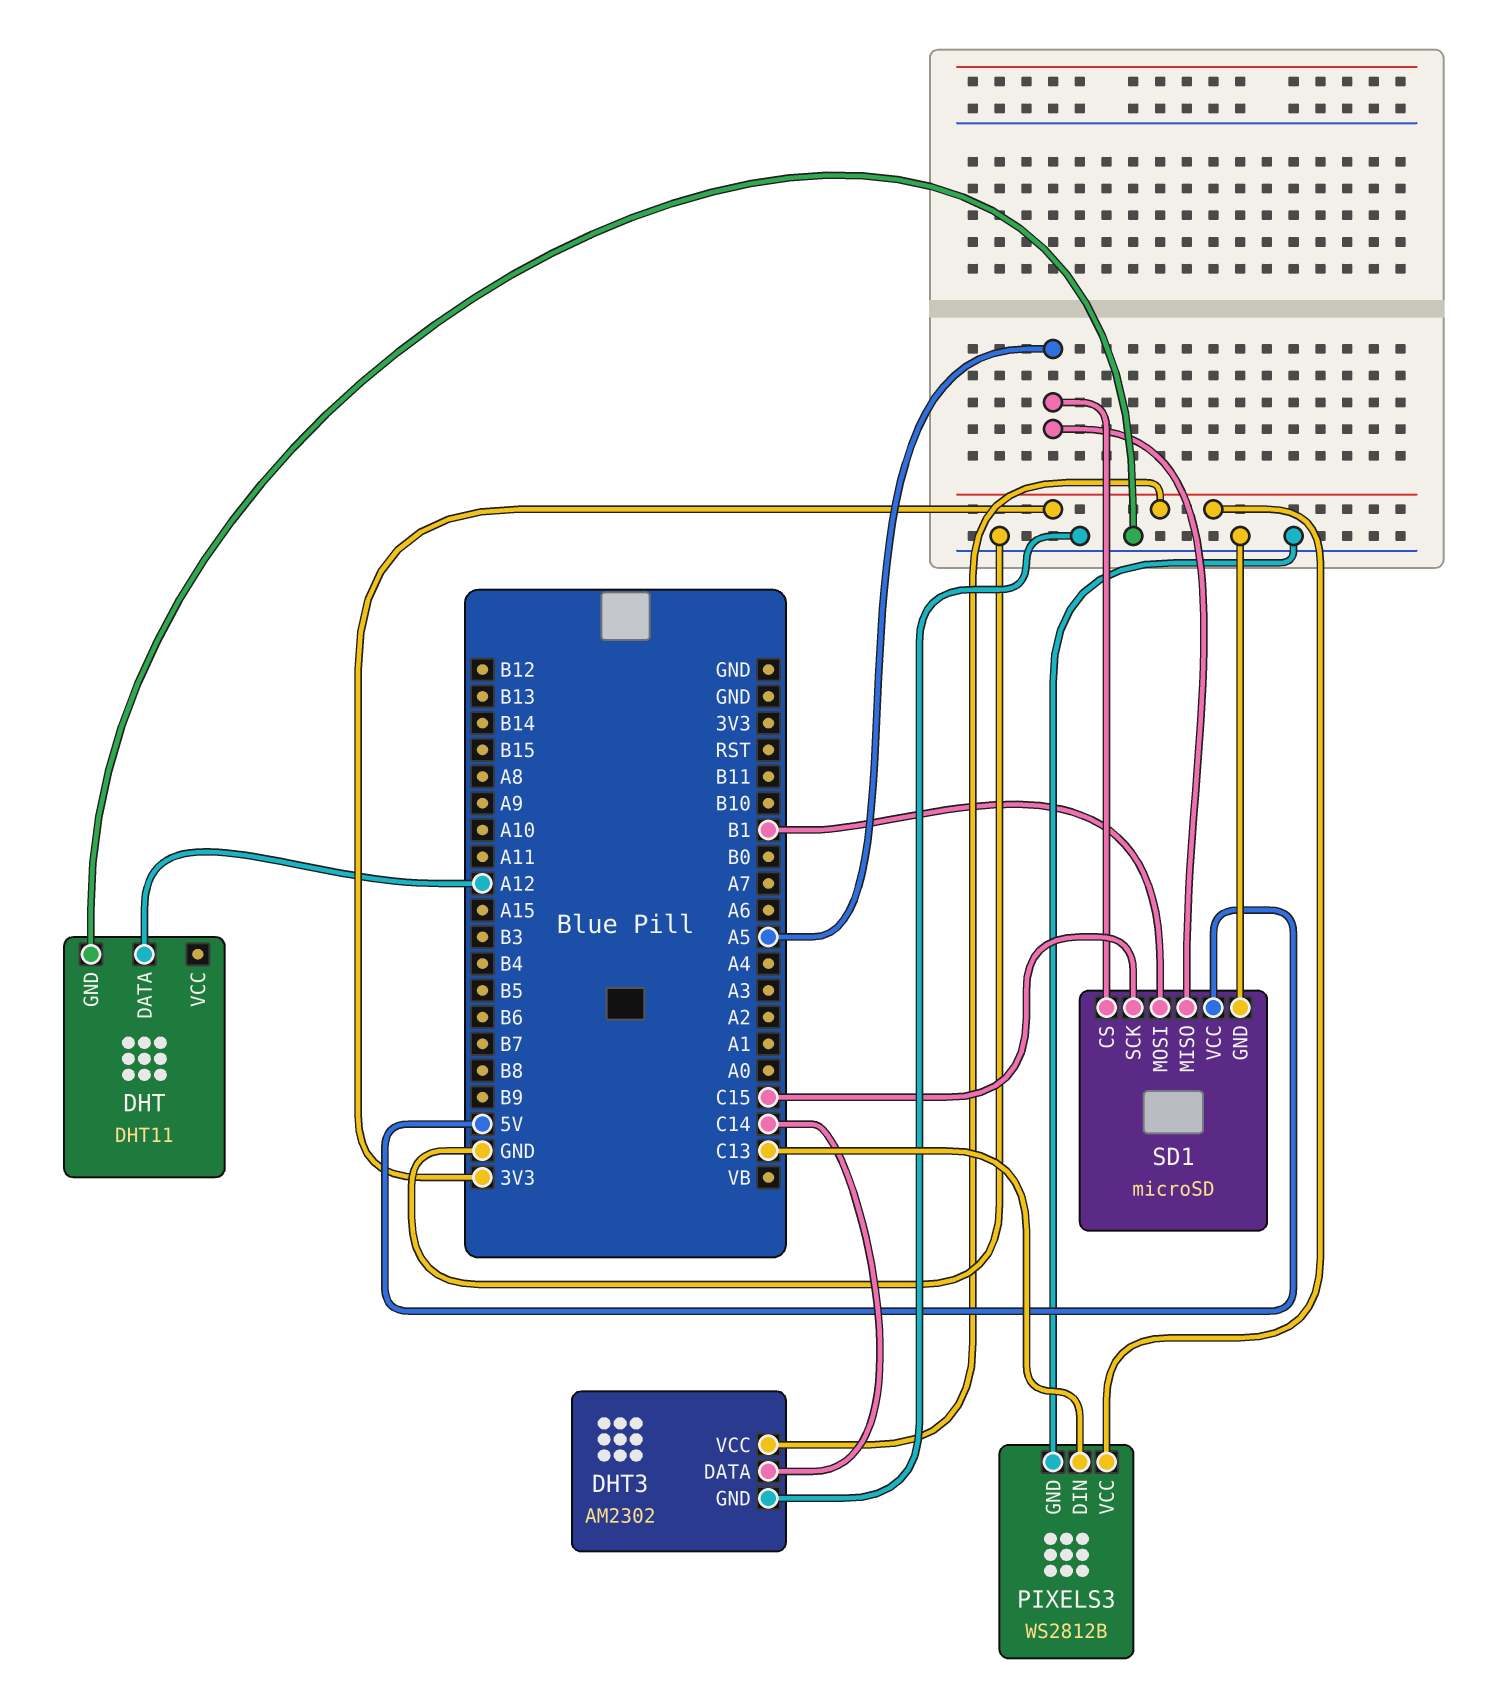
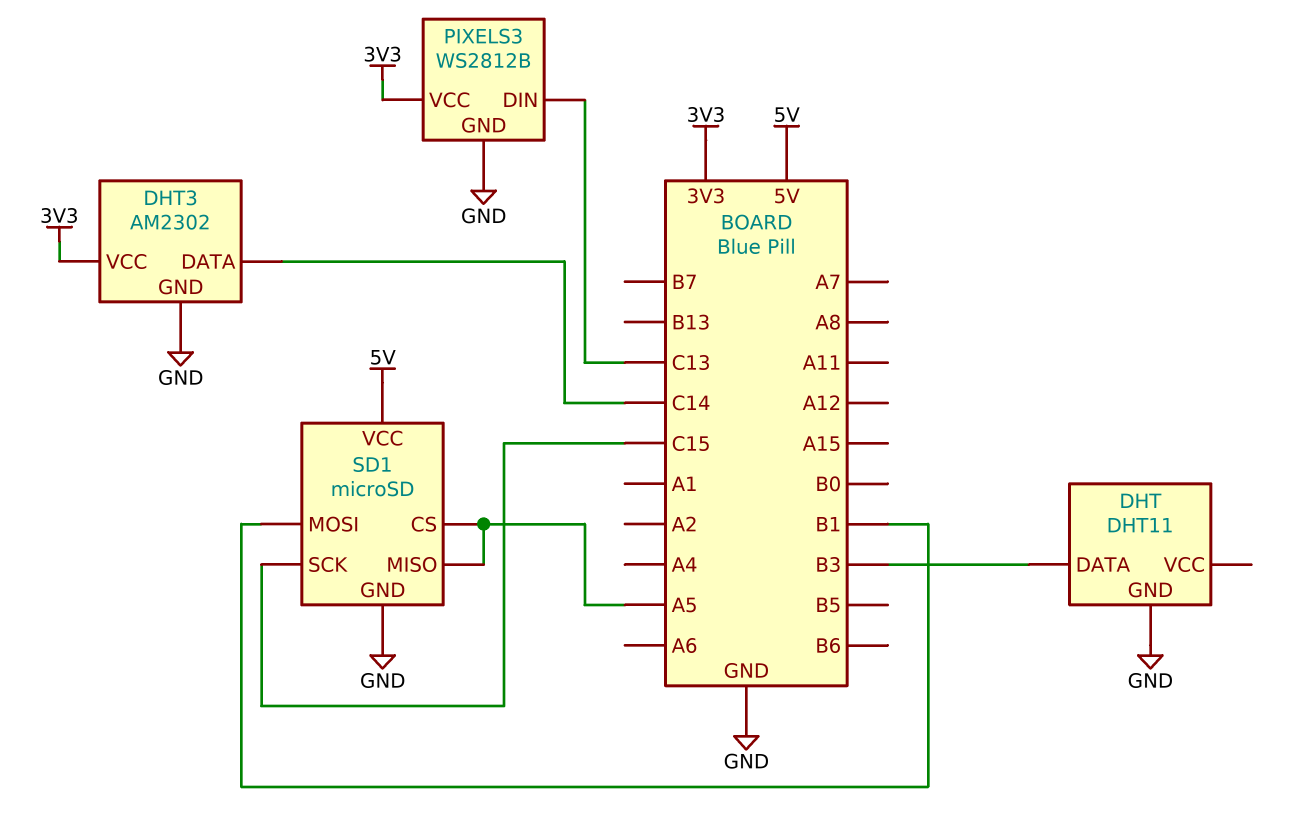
DHT pin DATA: A12 -> B3

